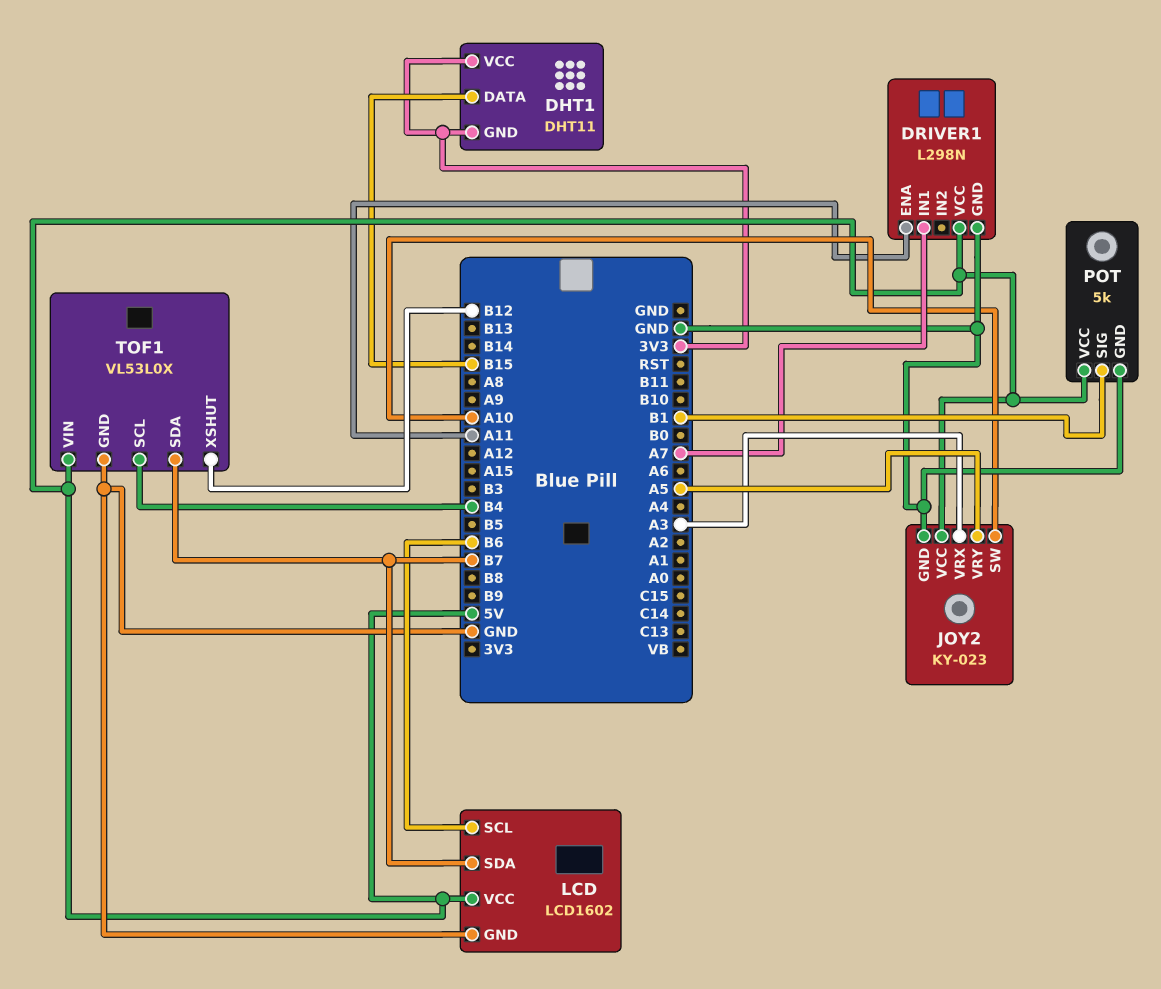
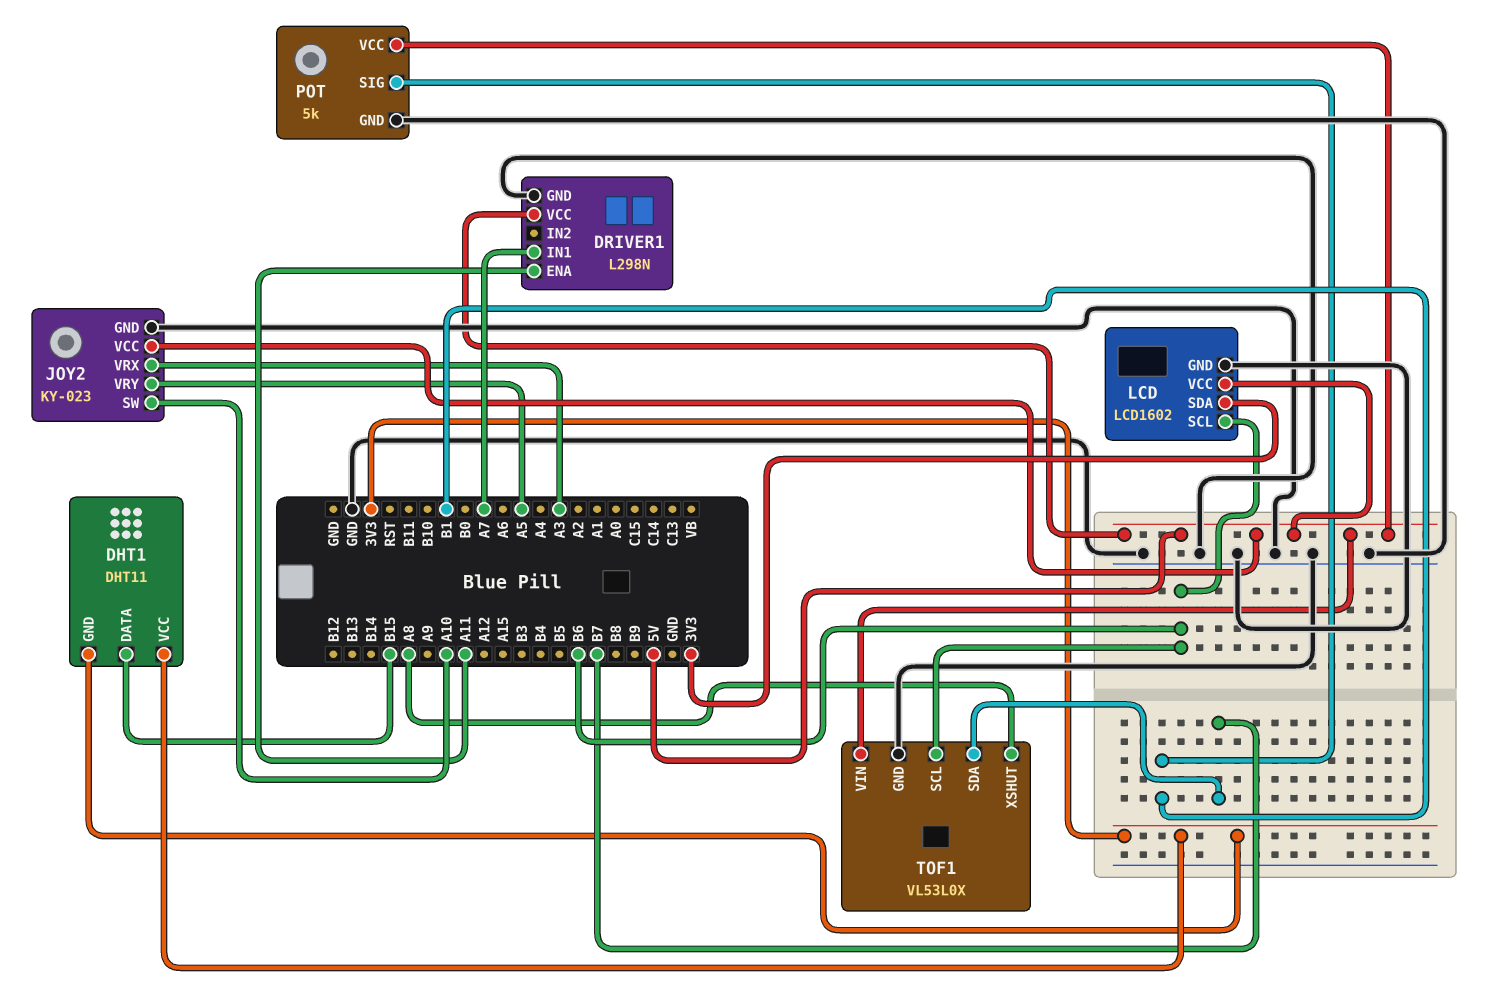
LCD pin SDA: B7 -> 3V3
TOF1 pin SCL: B4 -> B6
TOF1 pin XSHUT: B12 -> A8

